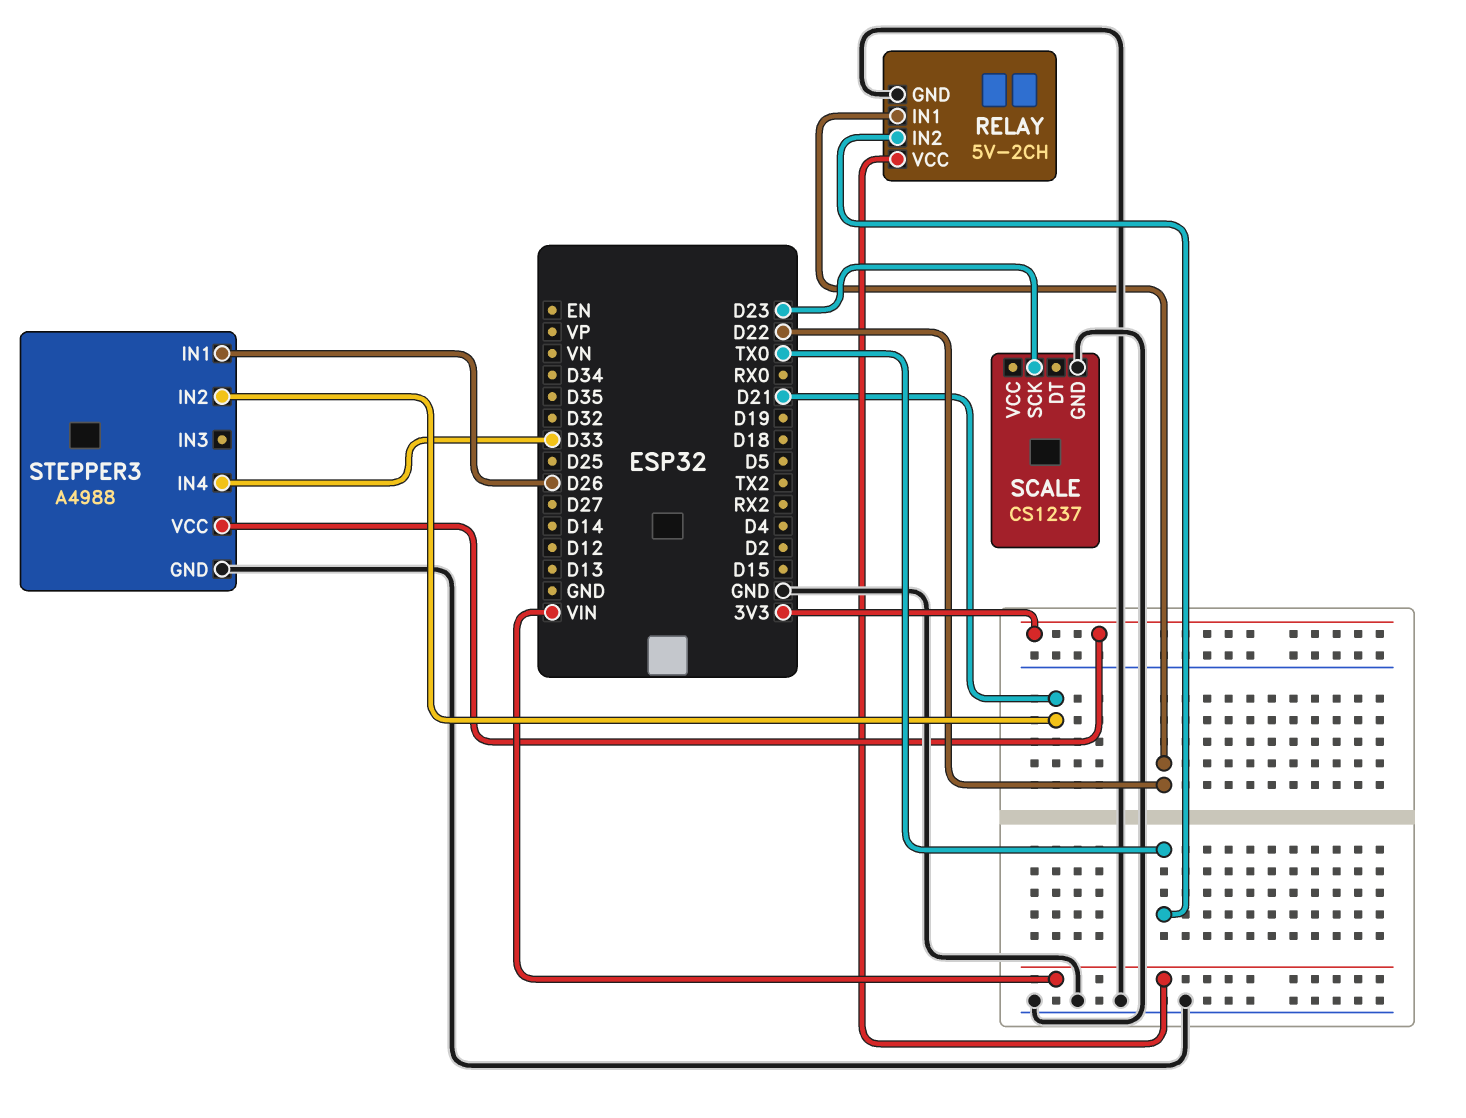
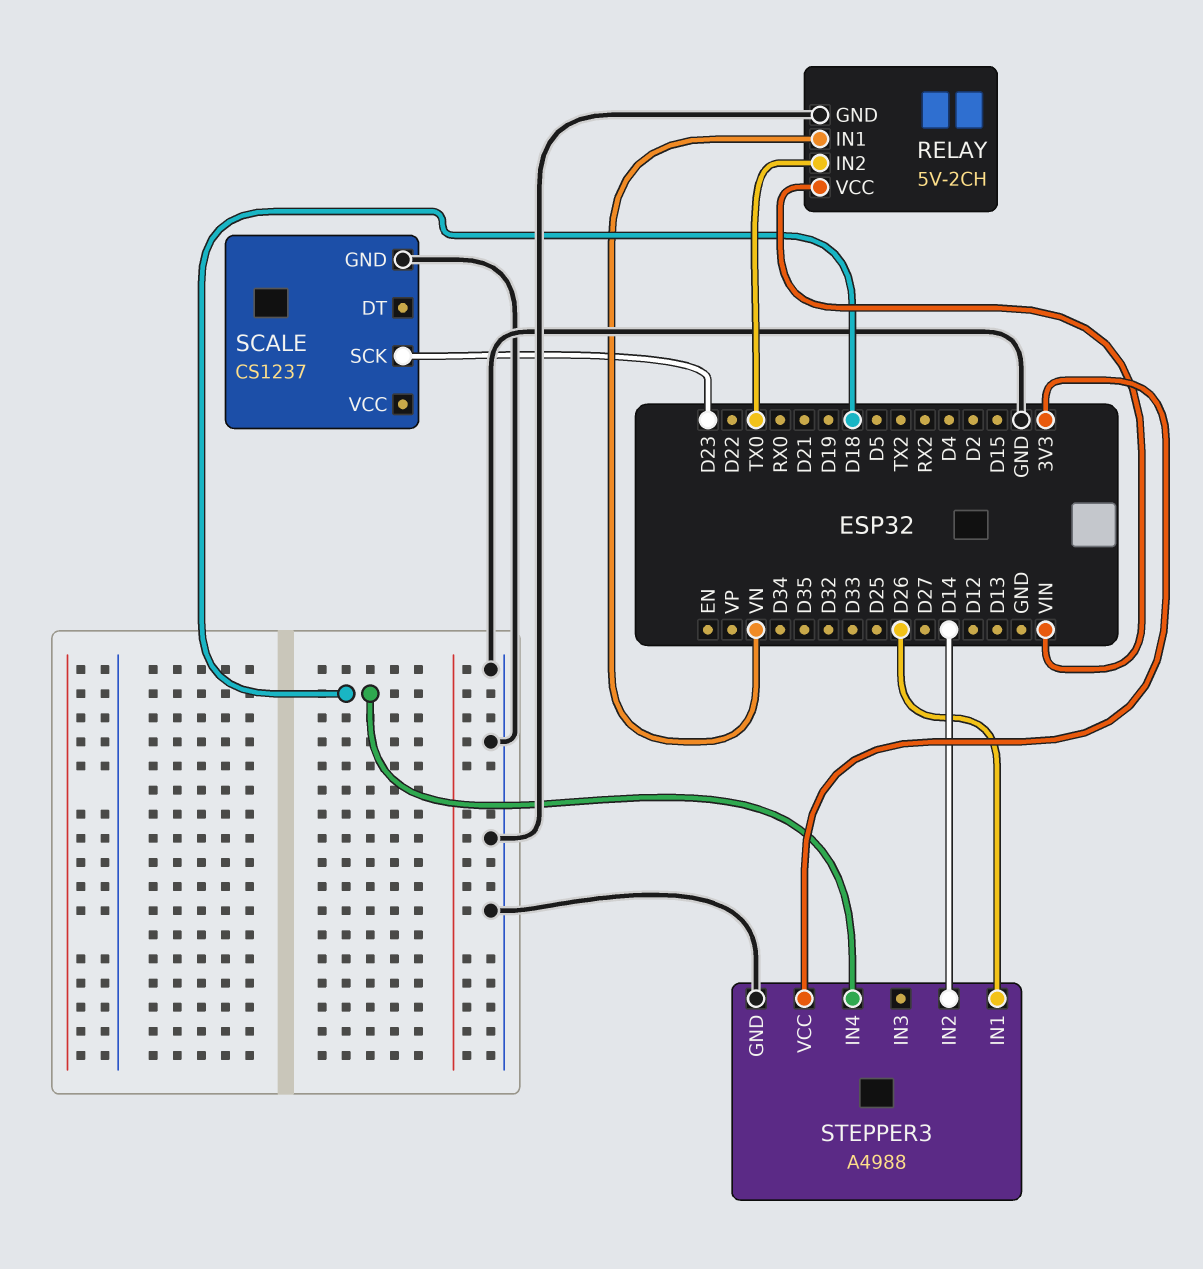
RELAY pin IN1: D22 -> VN
STEPPER3 pin IN2: D21 -> D14
STEPPER3 pin IN4: D33 -> D18

